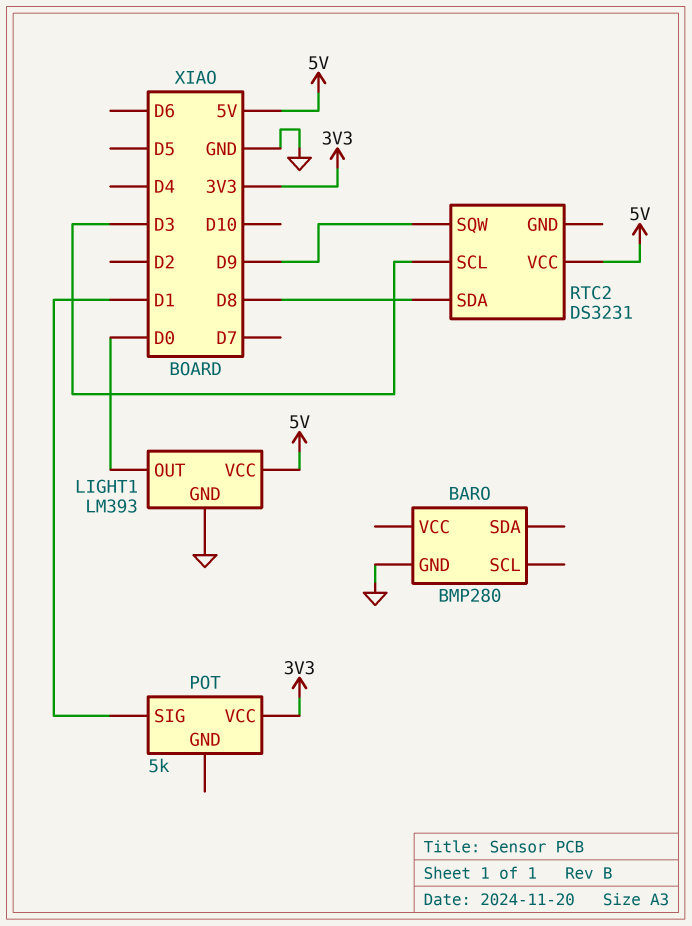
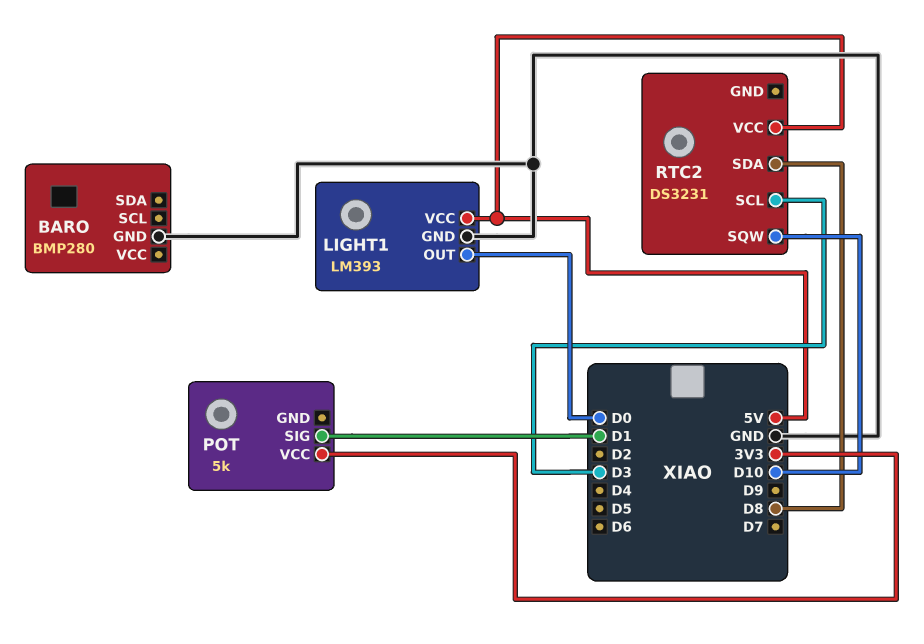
RTC2 pin SQW: D9 -> D10

